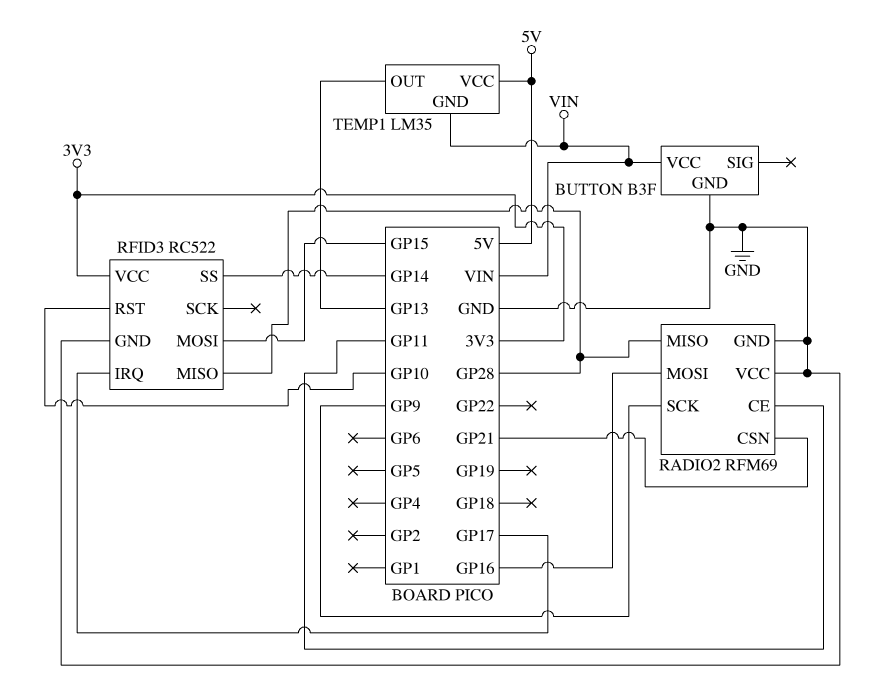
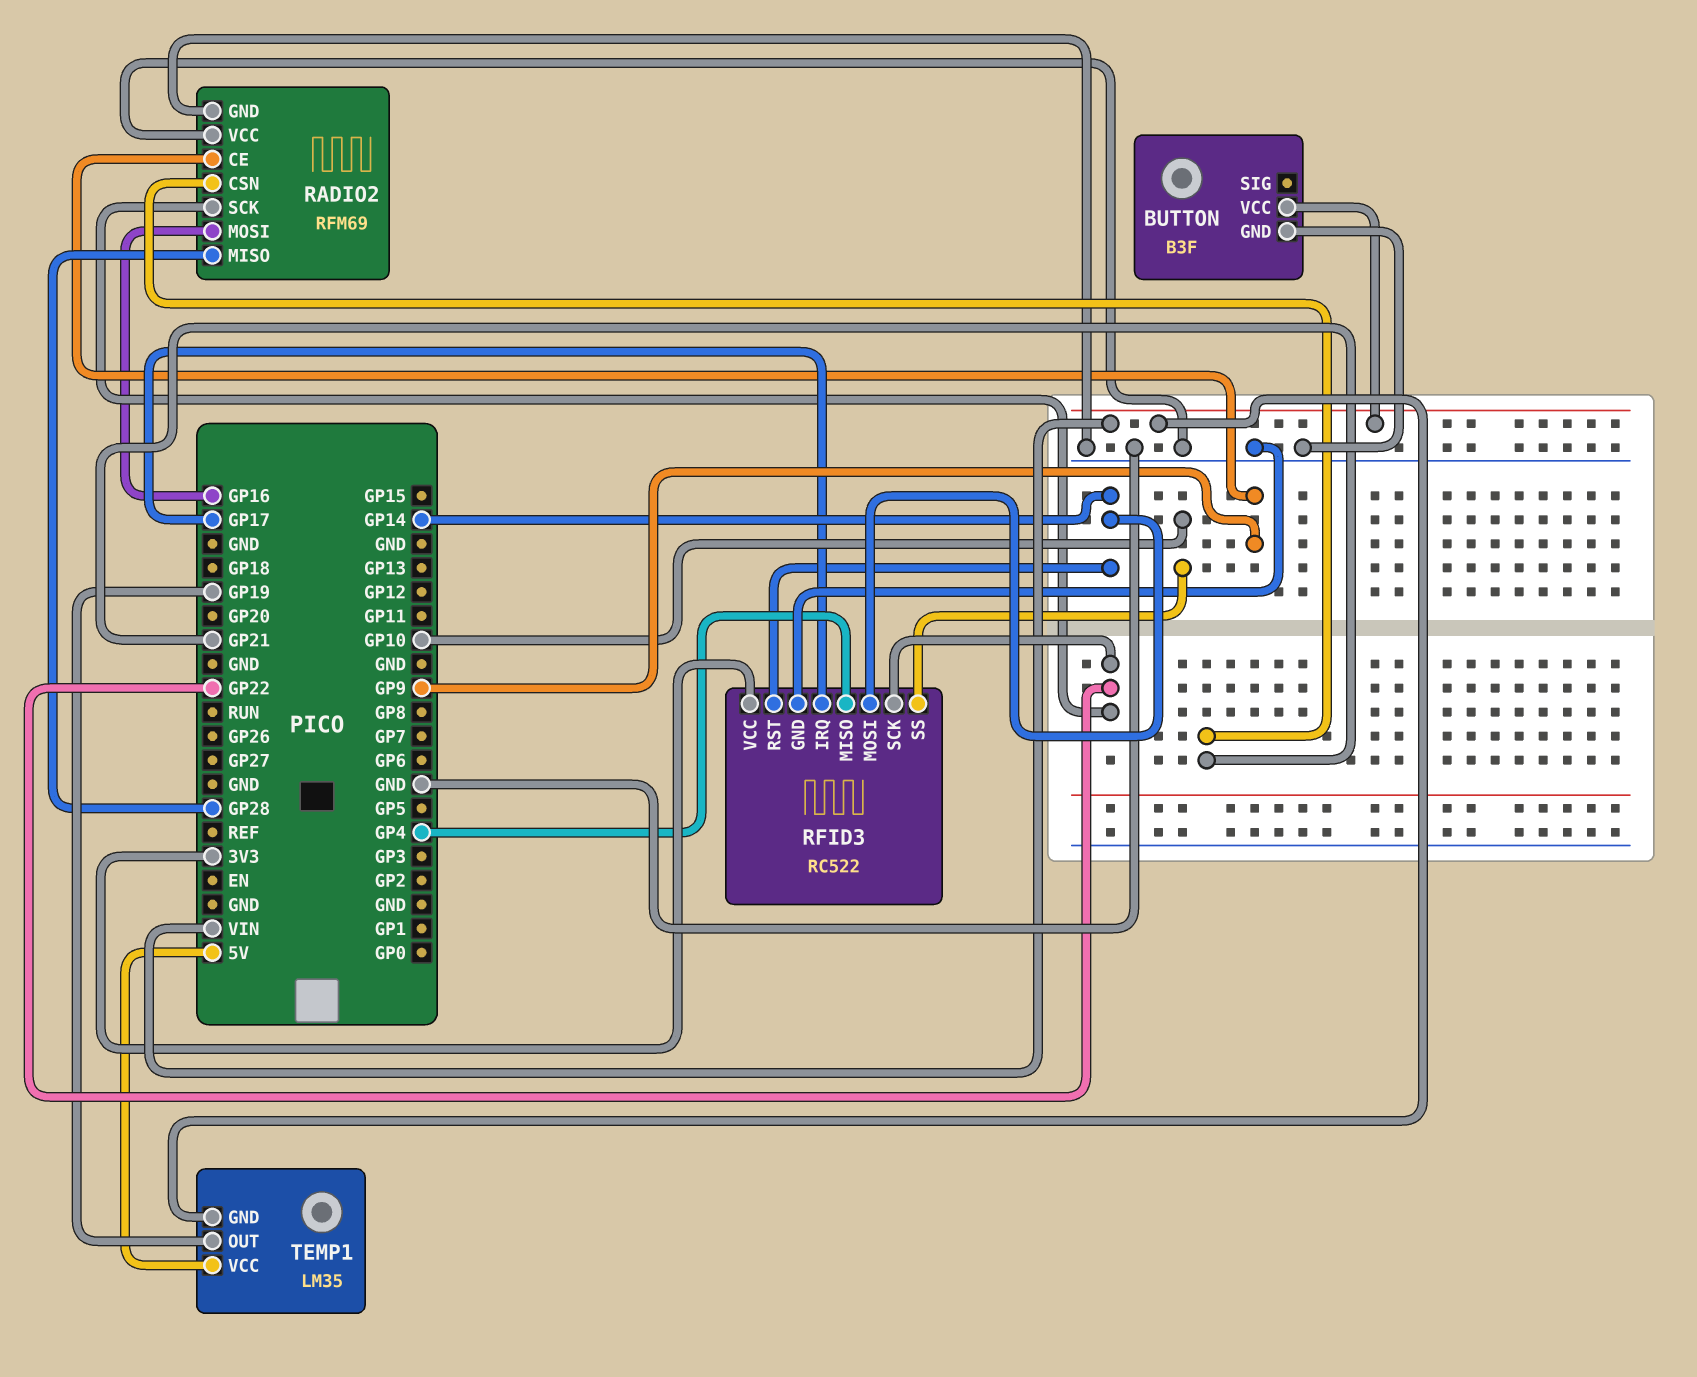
RADIO2 pin CE: GP11 -> GP9
RADIO2 pin SCK: GP9 -> GP22
RFID3 pin MISO: GP28 -> GP4
RFID3 pin MOSI: GP15 -> GP14
RFID3 pin RST: GP10 -> GP14
RFID3 pin SCK: none -> GP22
RFID3 pin SS: GP14 -> GP10
TEMP1 pin OUT: GP13 -> GP19

